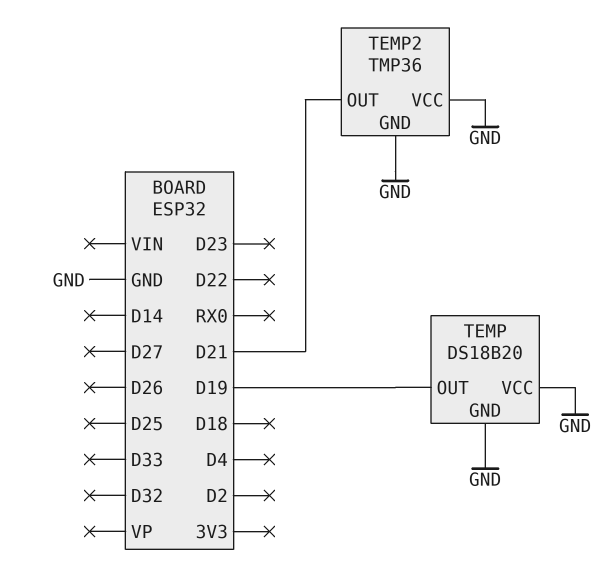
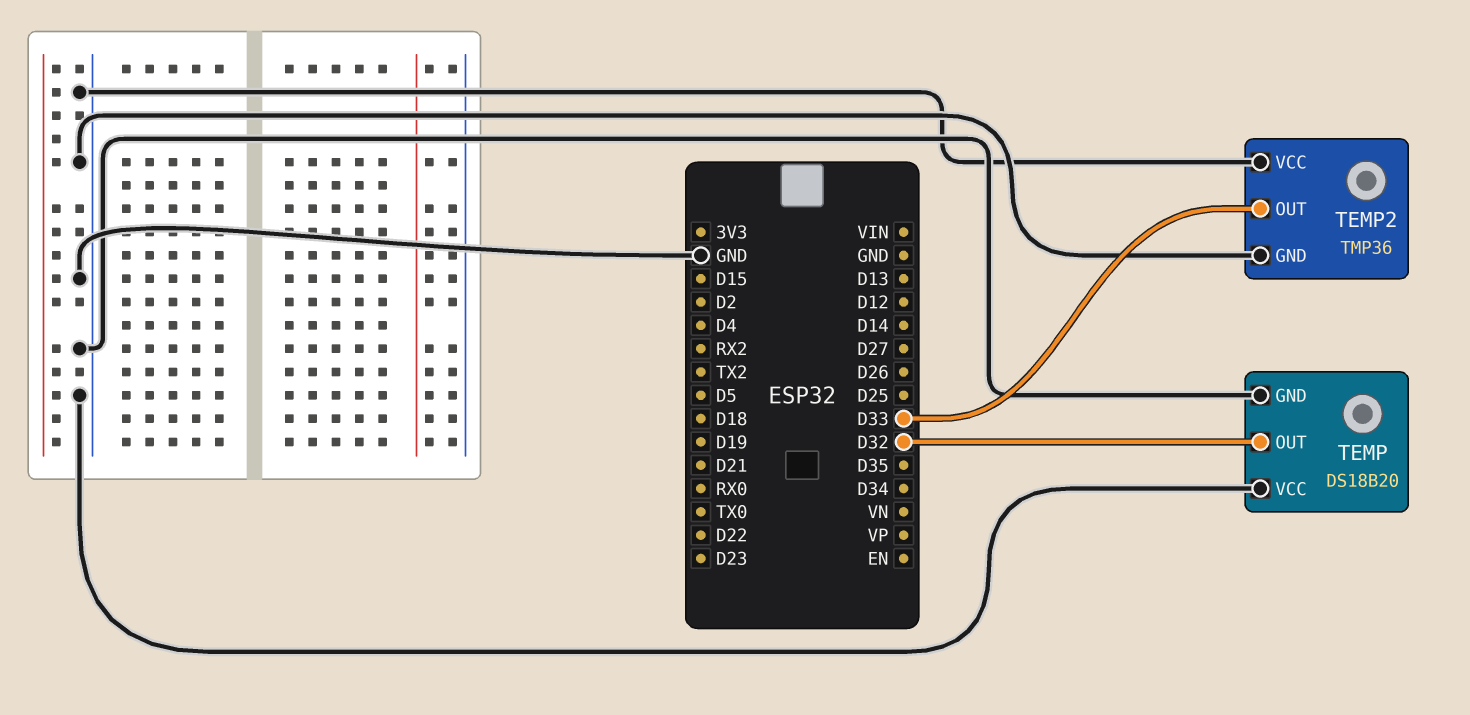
TEMP pin OUT: D19 -> D32
TEMP2 pin OUT: D21 -> D33

